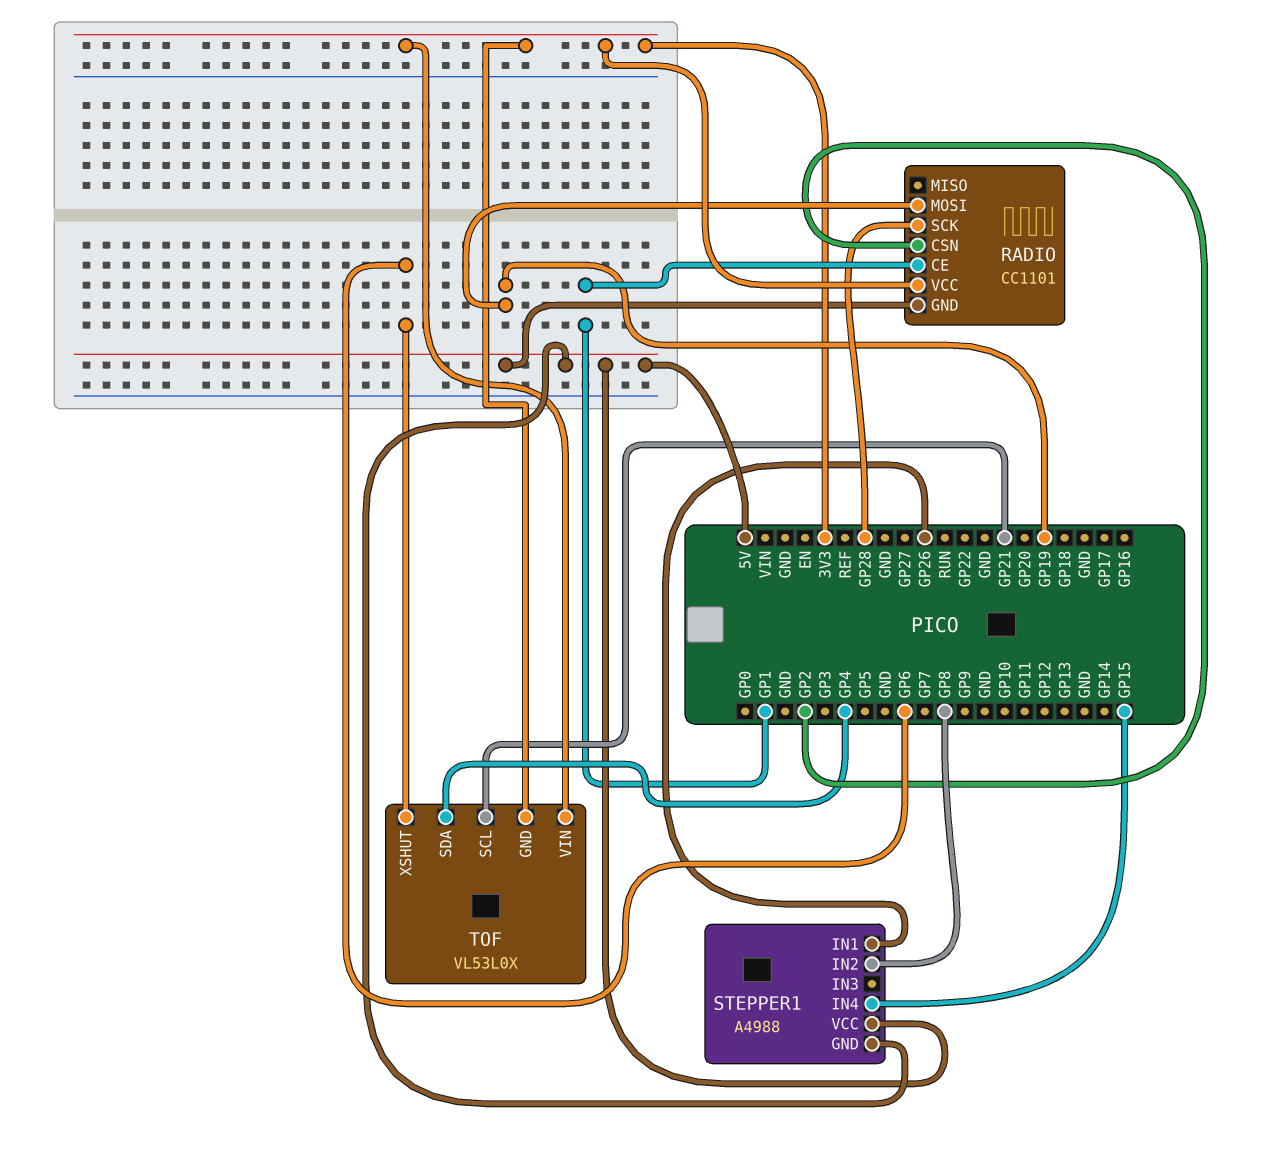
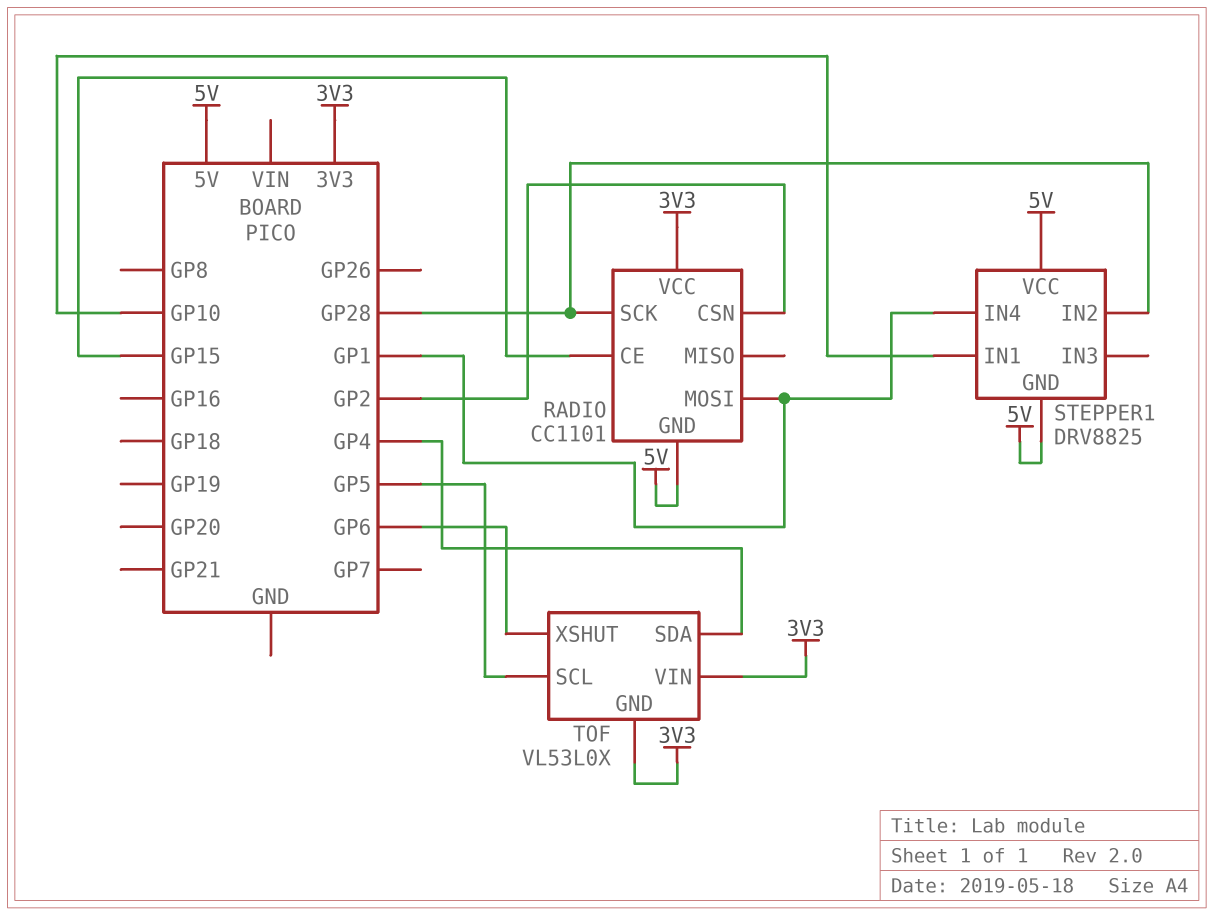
RADIO pin CE: GP1 -> GP15
RADIO pin MOSI: GP19 -> GP1
STEPPER1: A4988 -> DRV8825
STEPPER1 pin IN1: GP26 -> GP10
STEPPER1 pin IN2: GP8 -> GP28
STEPPER1 pin IN4: GP15 -> GP1
TOF pin SCL: GP21 -> GP5

